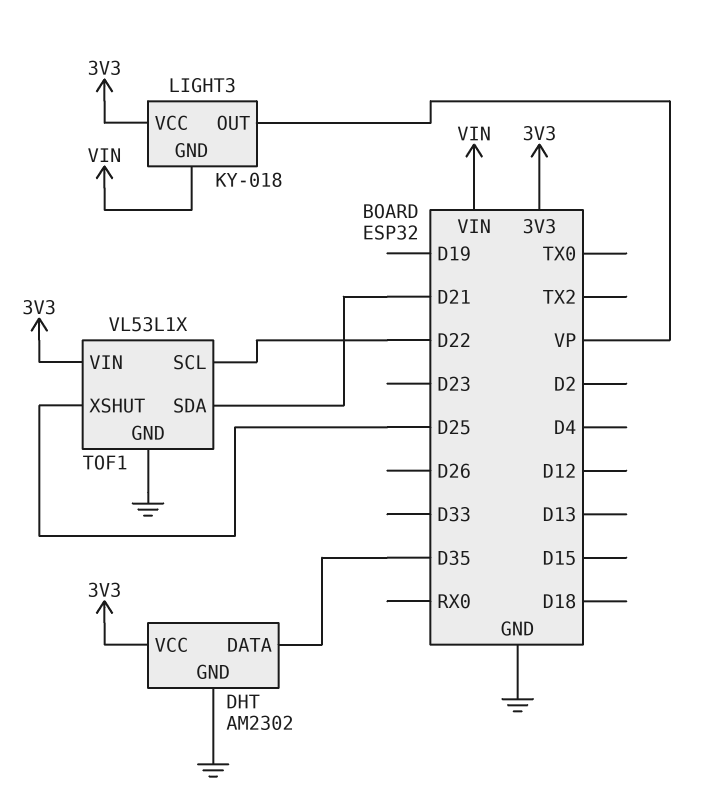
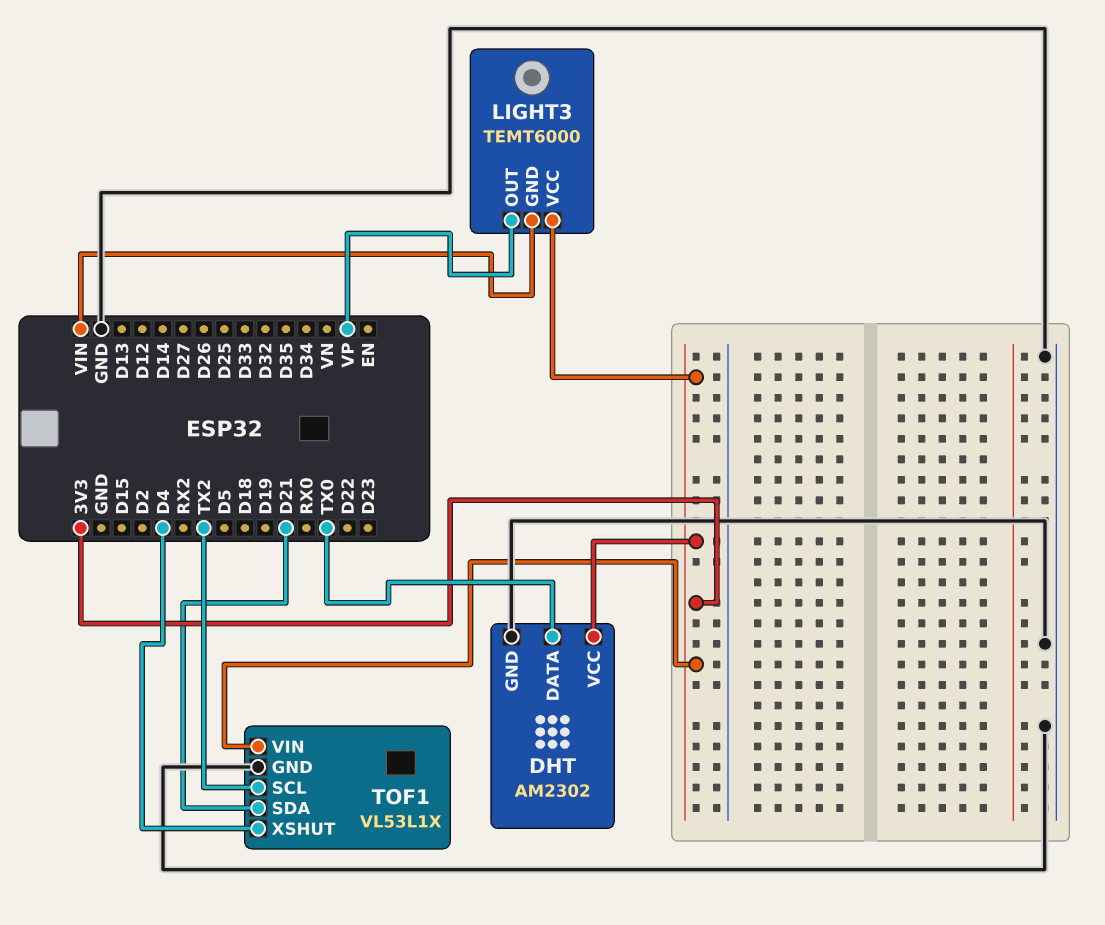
DHT pin DATA: D35 -> TX0
LIGHT3: KY-018 -> TEMT6000
TOF1 pin SCL: D22 -> TX2
TOF1 pin XSHUT: D25 -> D4

